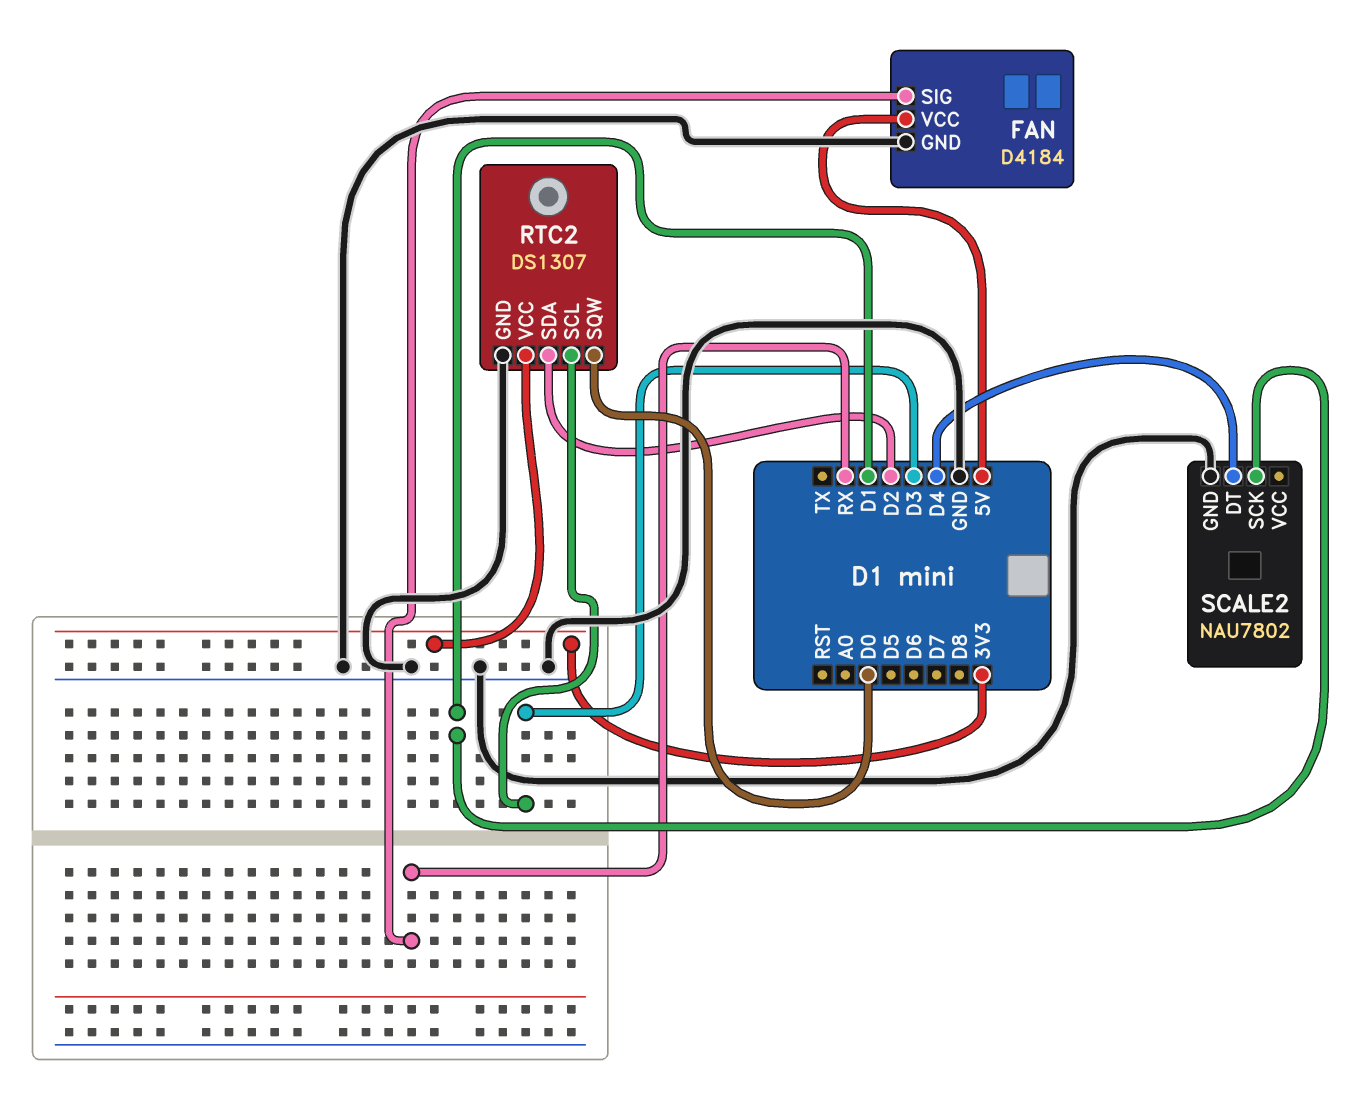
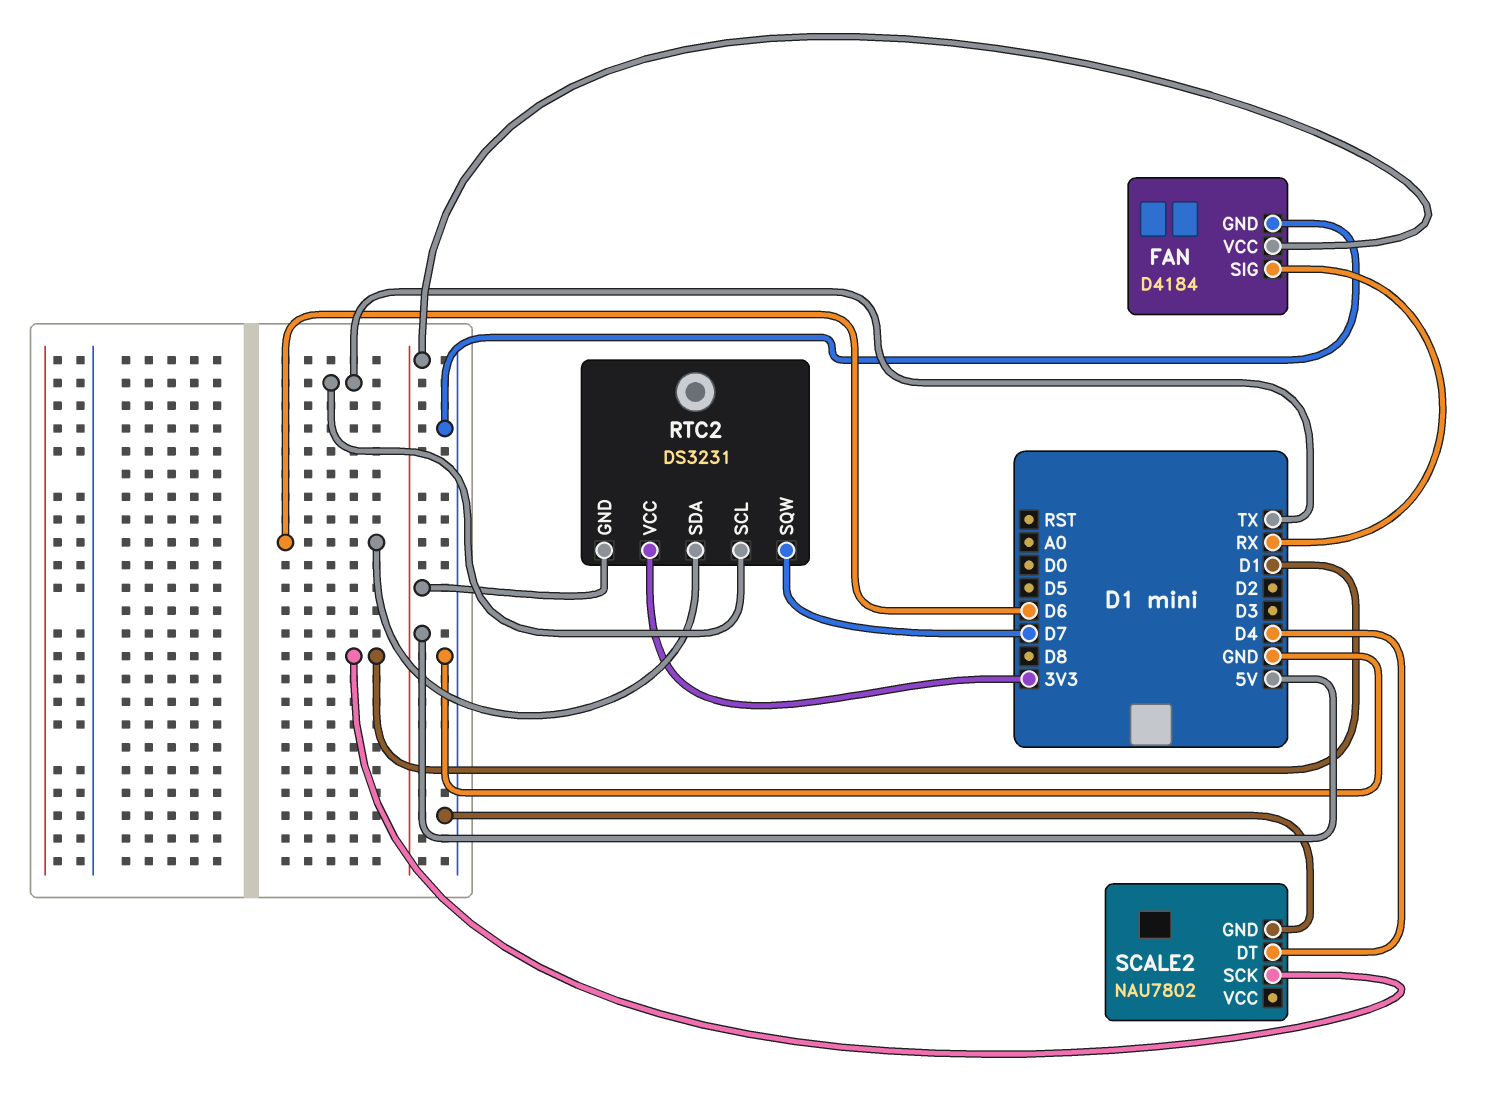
RTC2: DS1307 -> DS3231
RTC2 pin GND: GND -> 5V
RTC2 pin SCL: D3 -> TX
RTC2 pin SDA: D2 -> D6
RTC2 pin SQW: D0 -> D7

